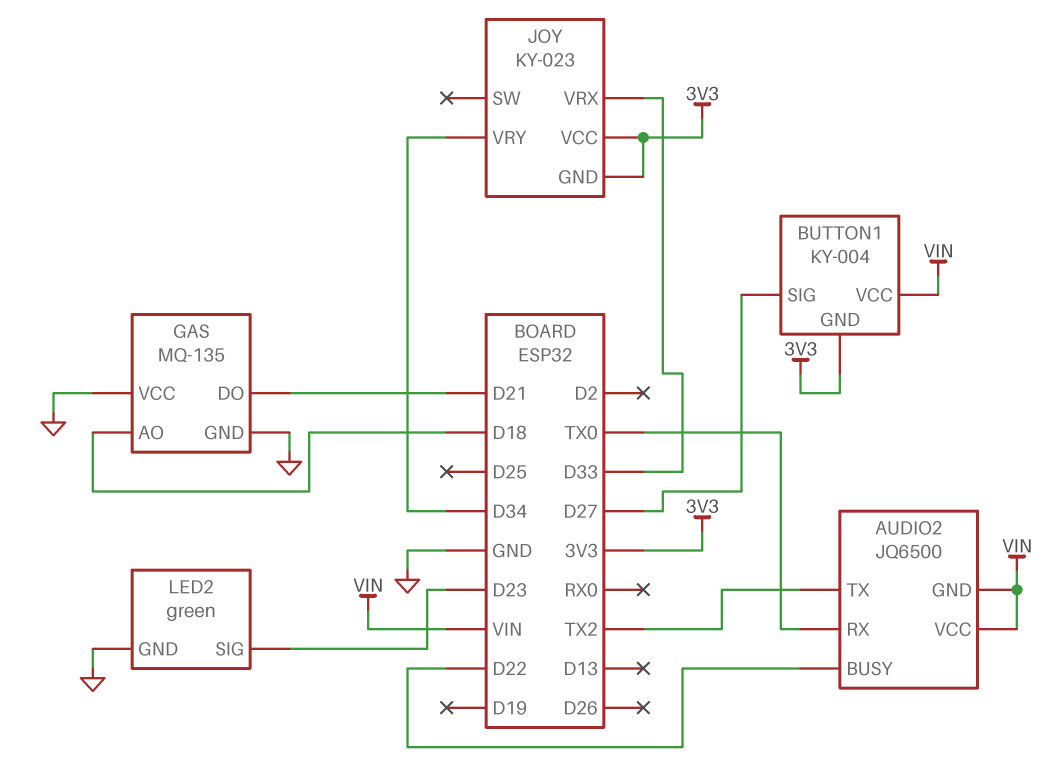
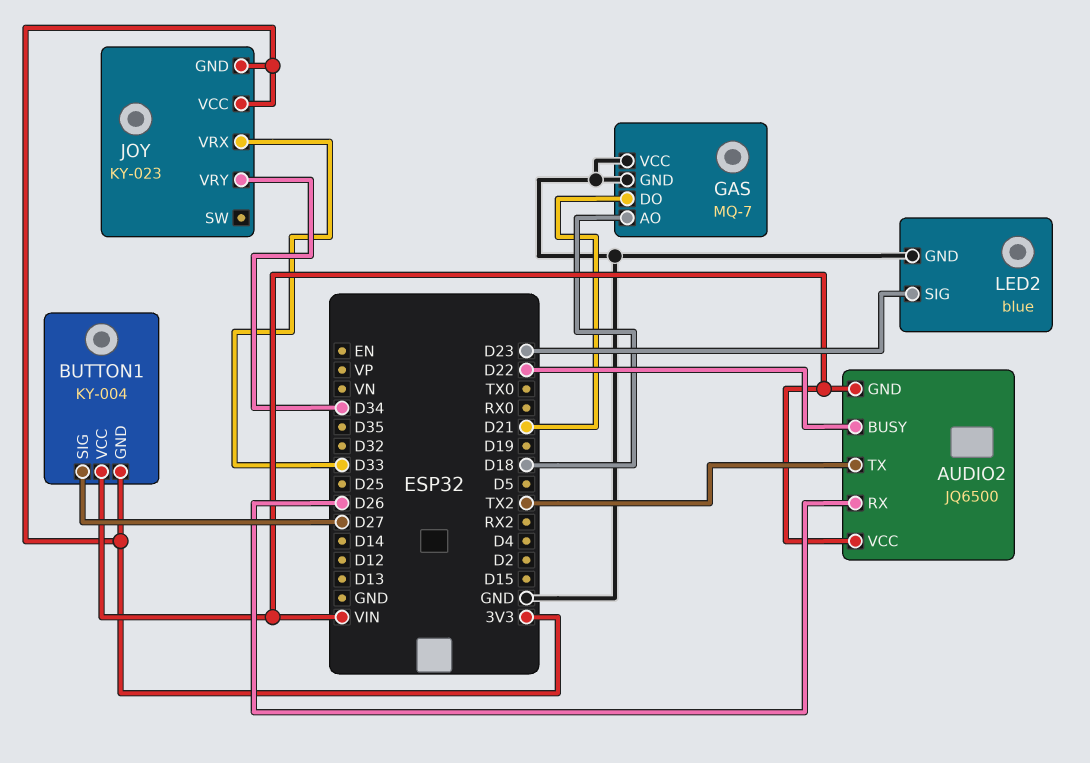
AUDIO2 pin RX: TX0 -> D26
GAS: MQ-135 -> MQ-7
LED2: green -> blue

